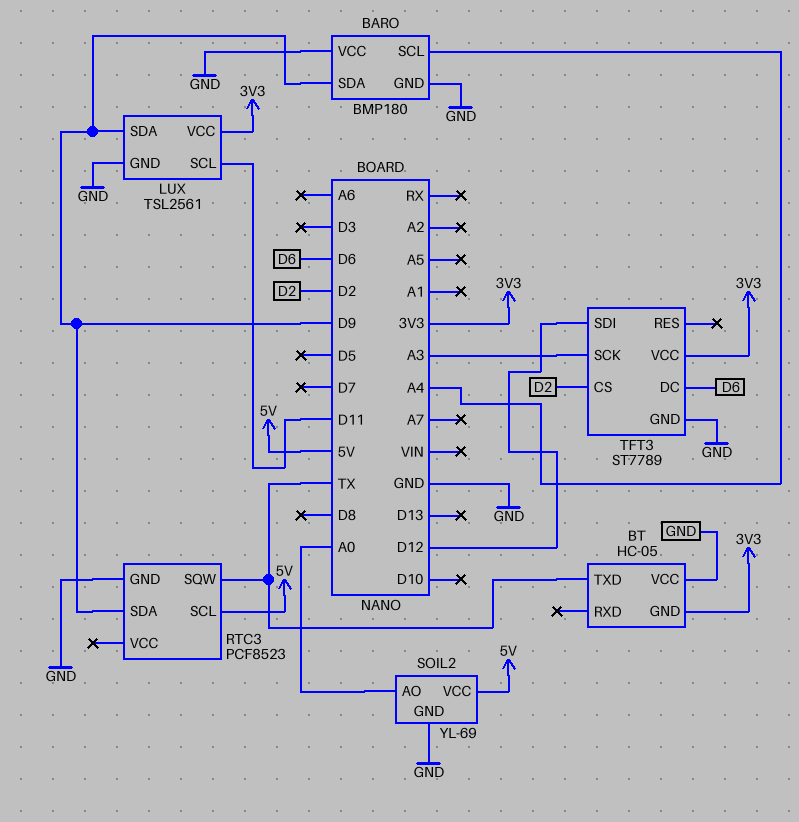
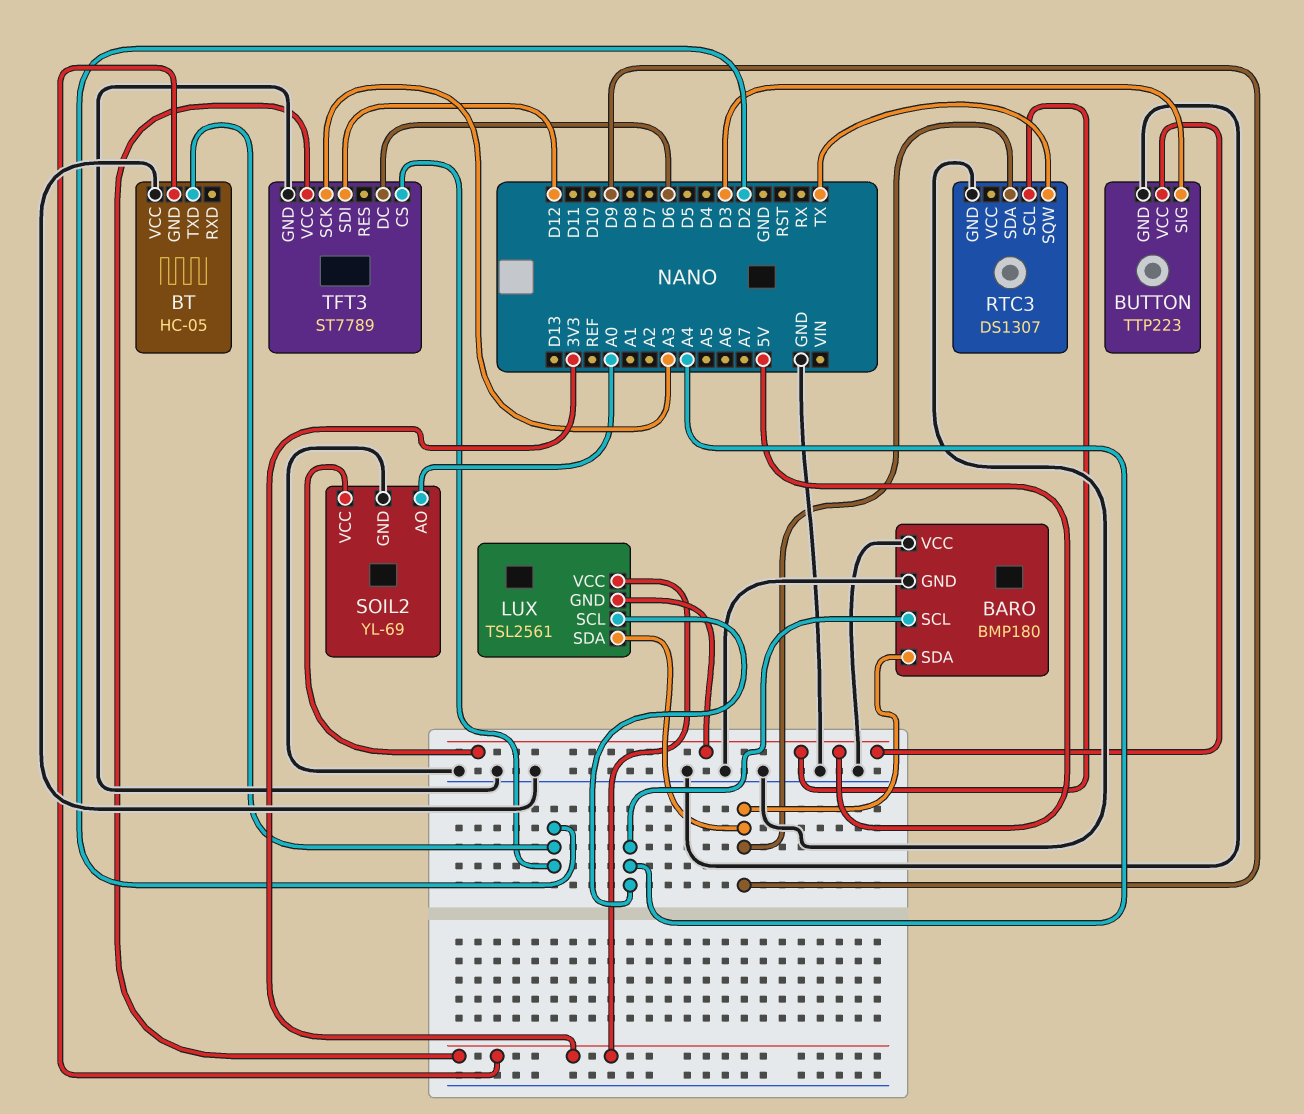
BT pin TXD: TX -> D2
BUTTON: none -> TTP223
BUTTON pin GND: none -> GND
BUTTON pin SIG: none -> D3
BUTTON pin VCC: none -> 5V
LUX pin GND: GND -> 5V
LUX pin SCL: D11 -> A4
RTC3: PCF8523 -> DS1307

